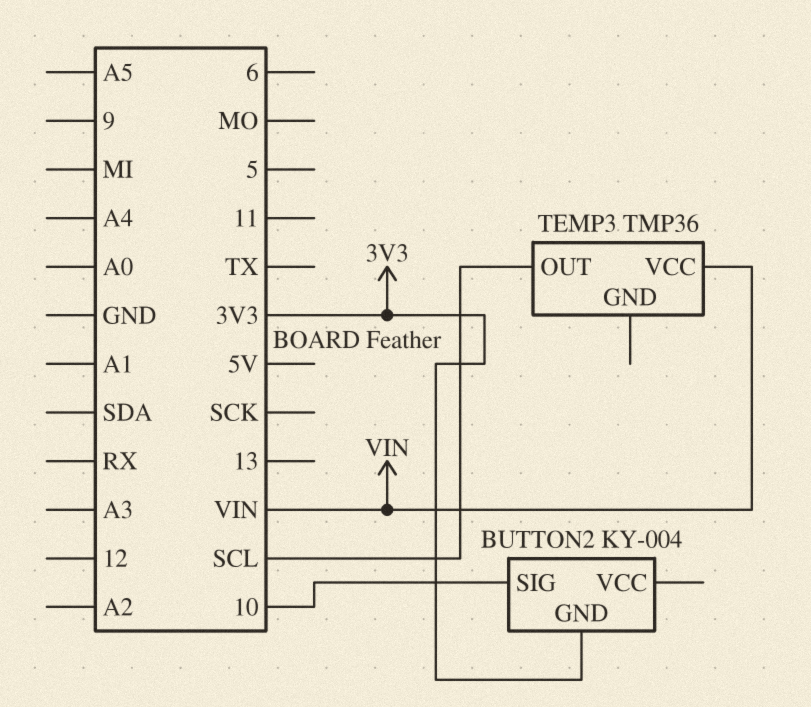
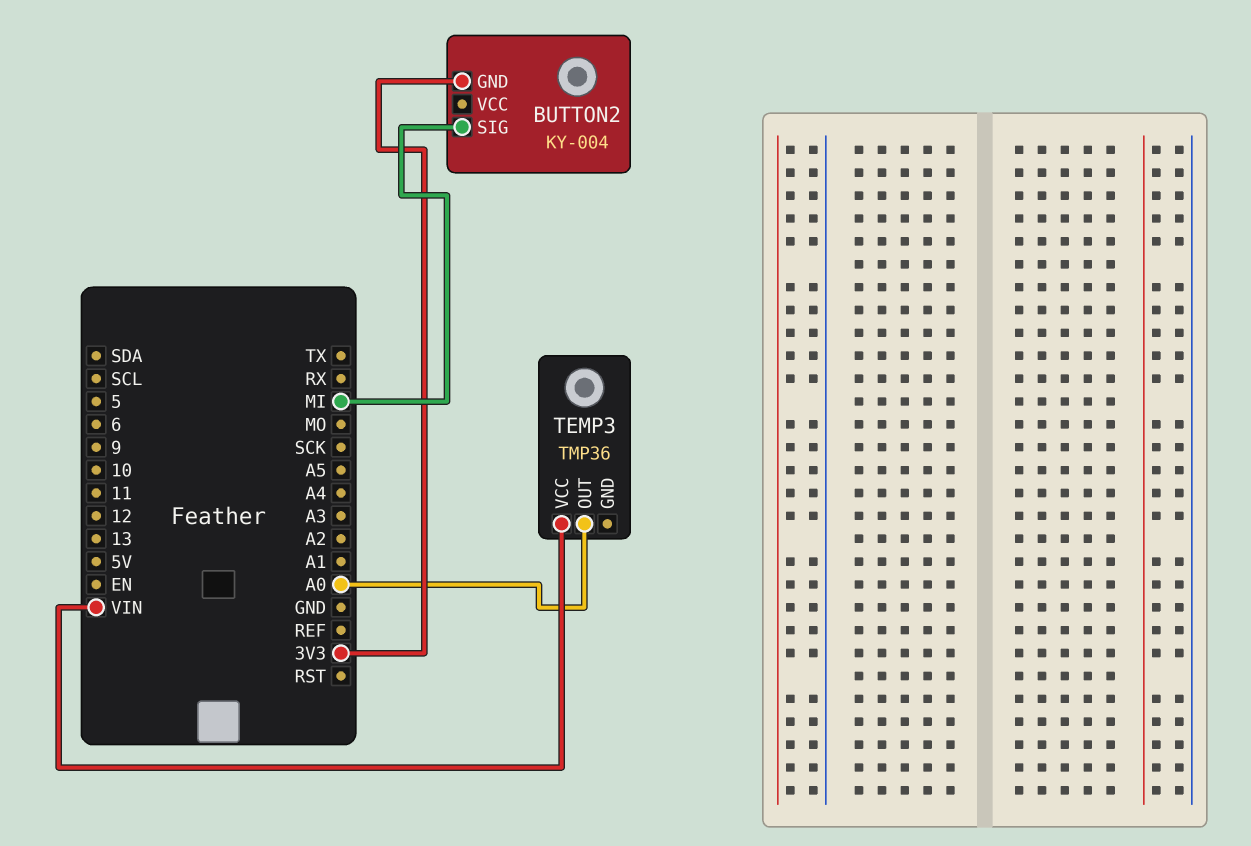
BUTTON2 pin SIG: 10 -> MI
TEMP3 pin OUT: SCL -> A0

